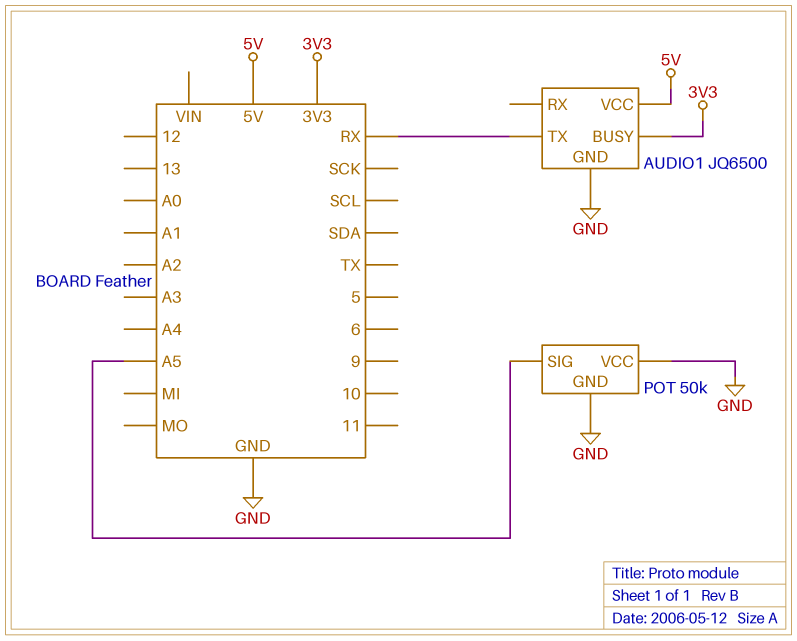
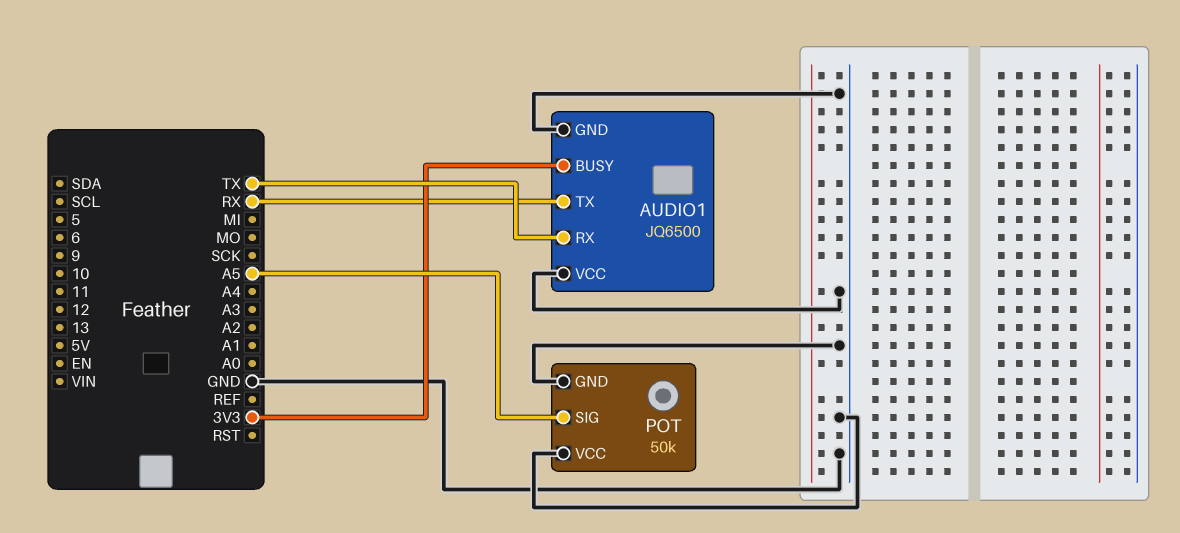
AUDIO1 pin RX: none -> TX
AUDIO1 pin VCC: 5V -> GND

